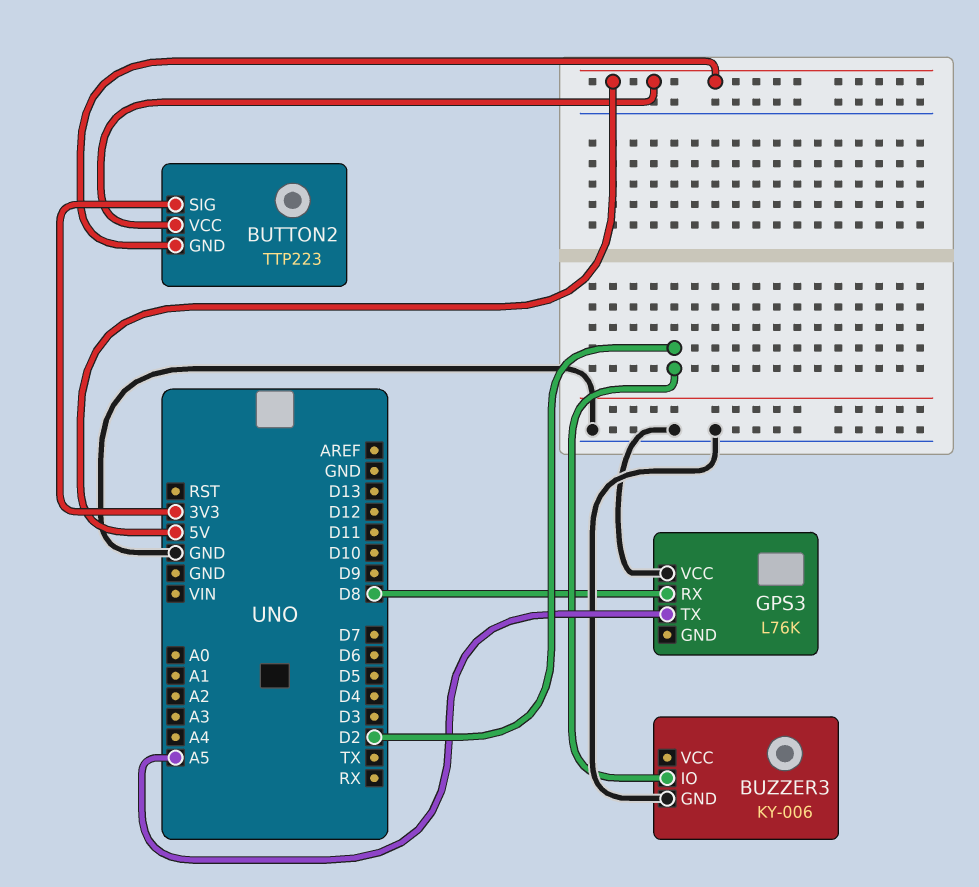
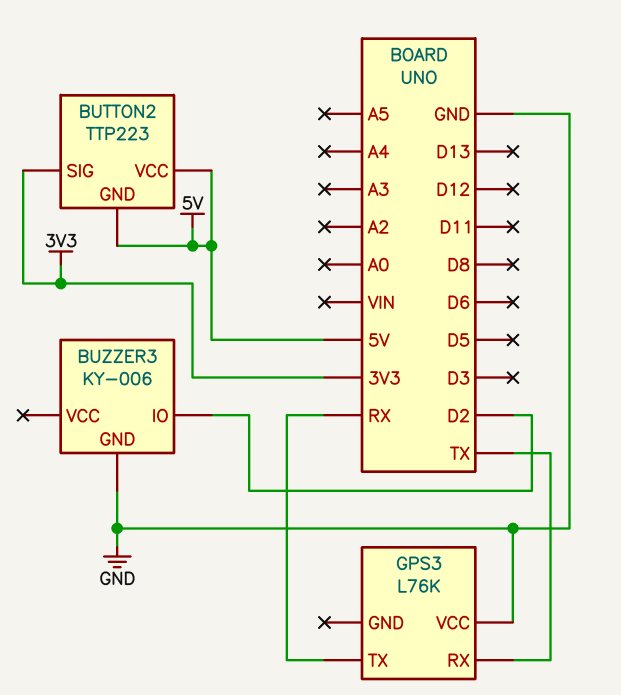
GPS3 pin RX: D8 -> TX
GPS3 pin TX: A5 -> RX

